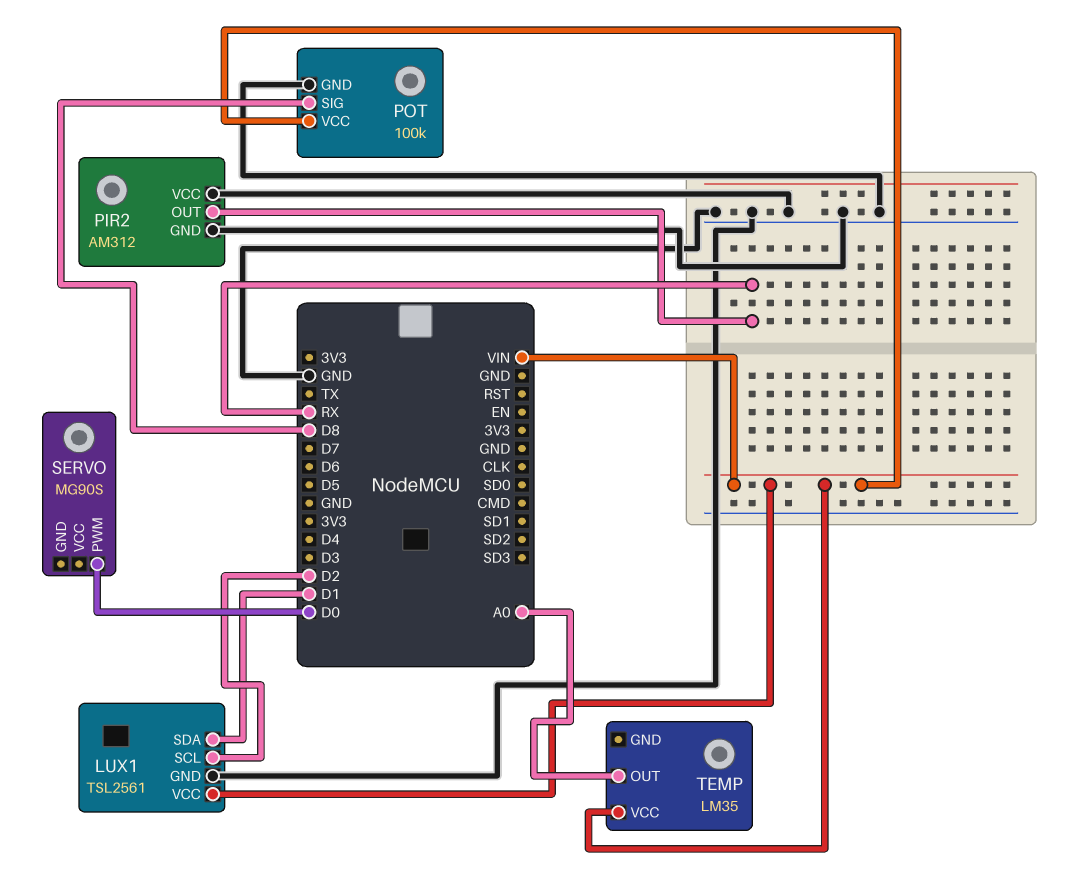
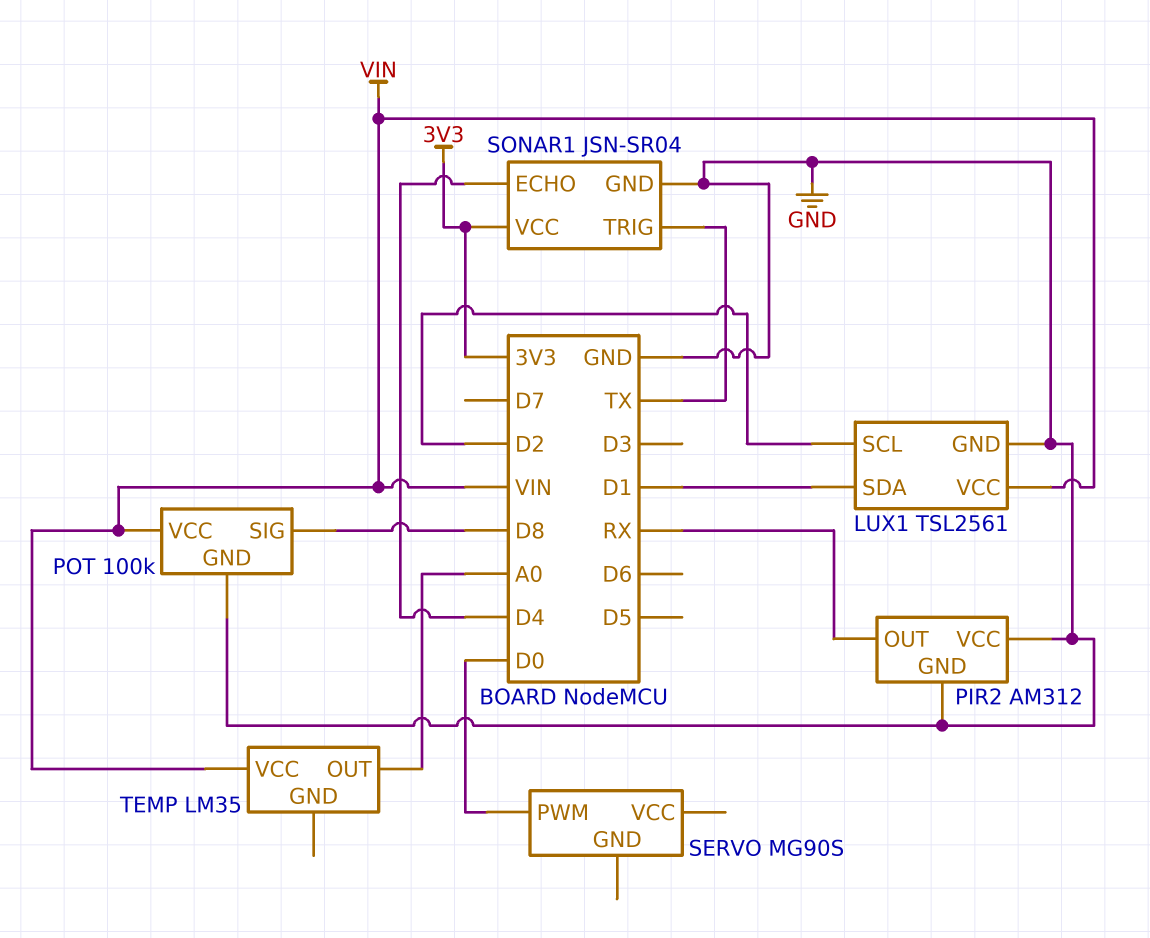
SONAR1: none -> JSN-SR04
SONAR1 pin ECHO: none -> D4
SONAR1 pin GND: none -> GND
SONAR1 pin TRIG: none -> TX
SONAR1 pin VCC: none -> 3V3

